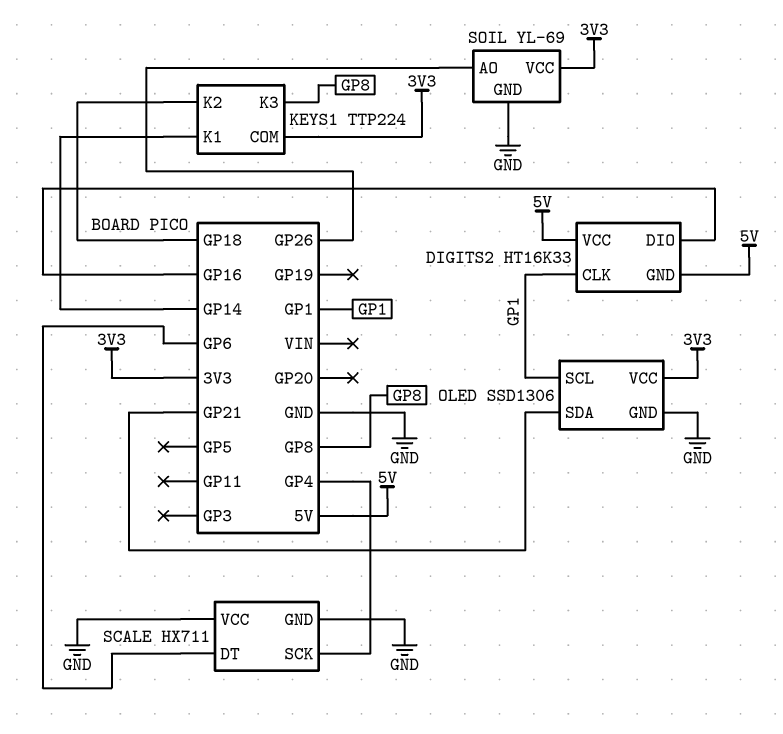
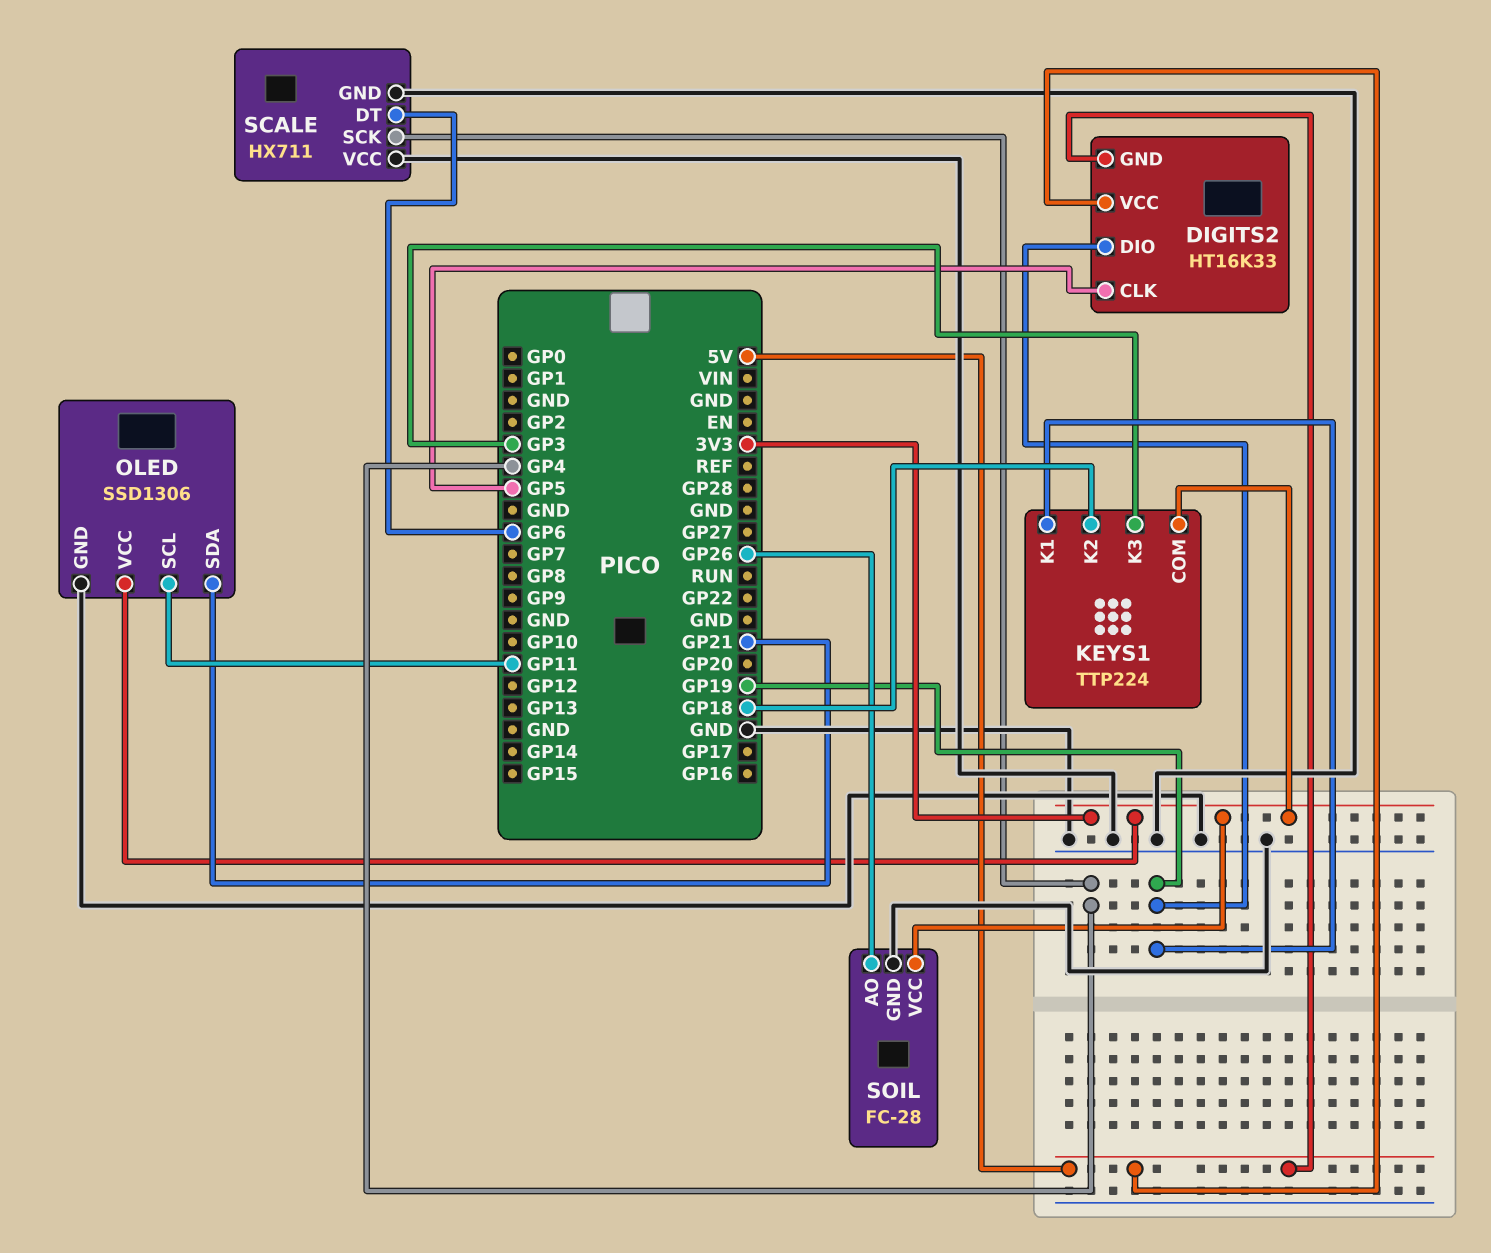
DIGITS2 pin CLK: GP1 -> GP5
DIGITS2 pin DIO: GP16 -> GP19
KEYS1 pin K1: GP14 -> GP19
KEYS1 pin K3: GP8 -> GP3
OLED pin SCL: GP1 -> GP11
SOIL: YL-69 -> FC-28

